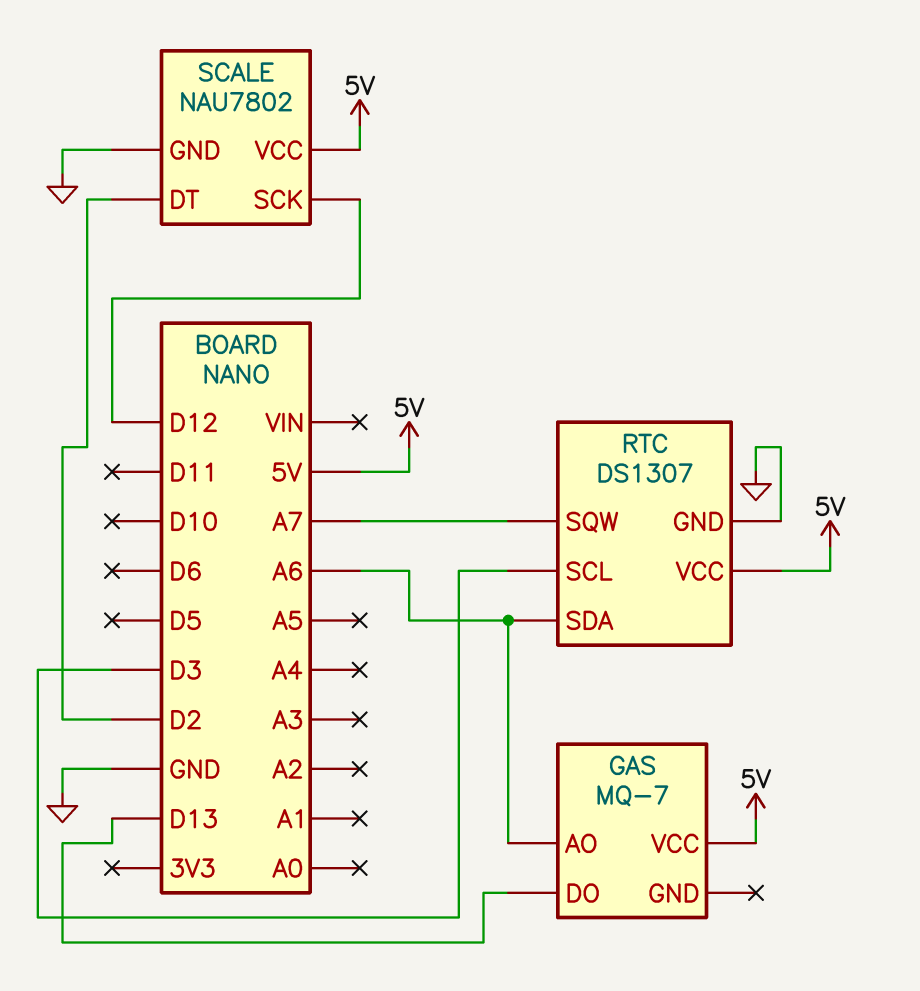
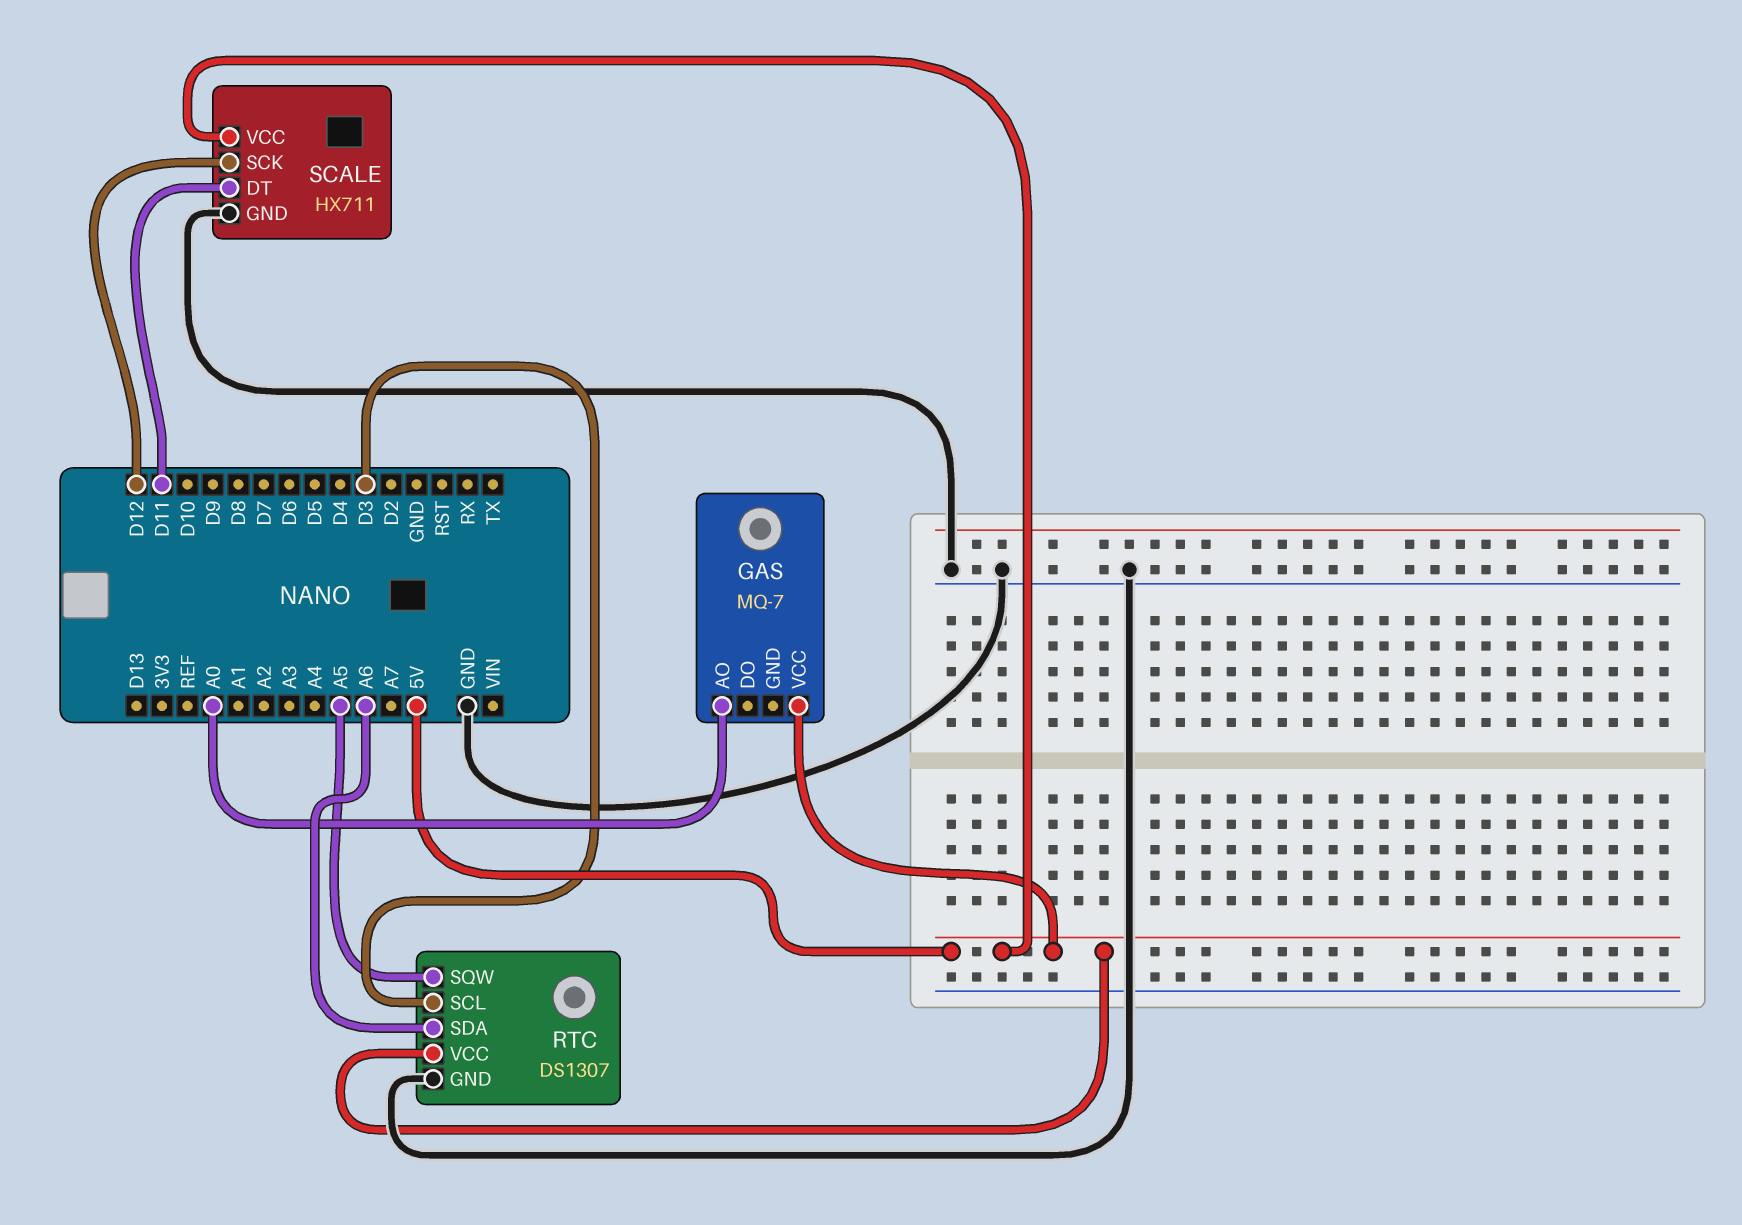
GAS pin AO: A6 -> A0
GAS pin DO: D13 -> none
RTC pin SQW: A7 -> A5
SCALE: NAU7802 -> HX711
SCALE pin DT: D2 -> D11

